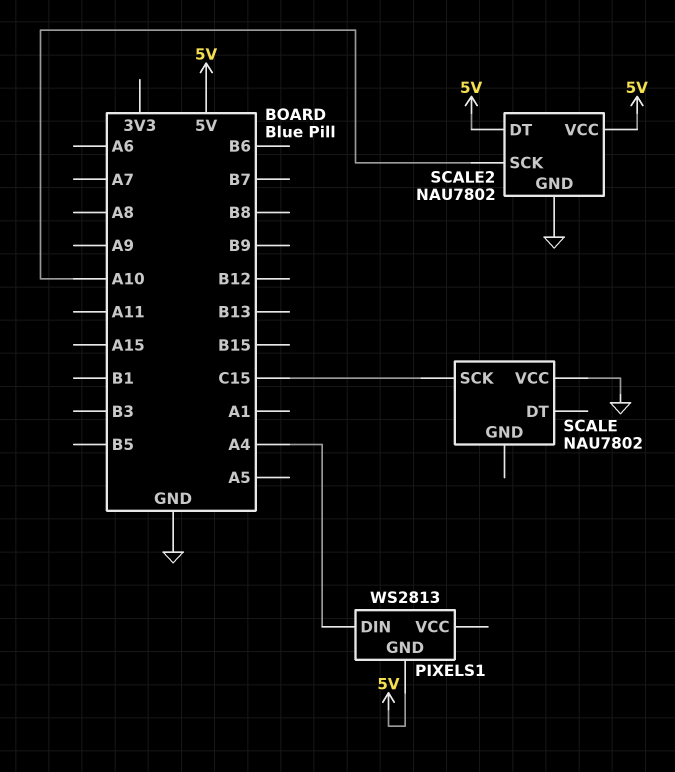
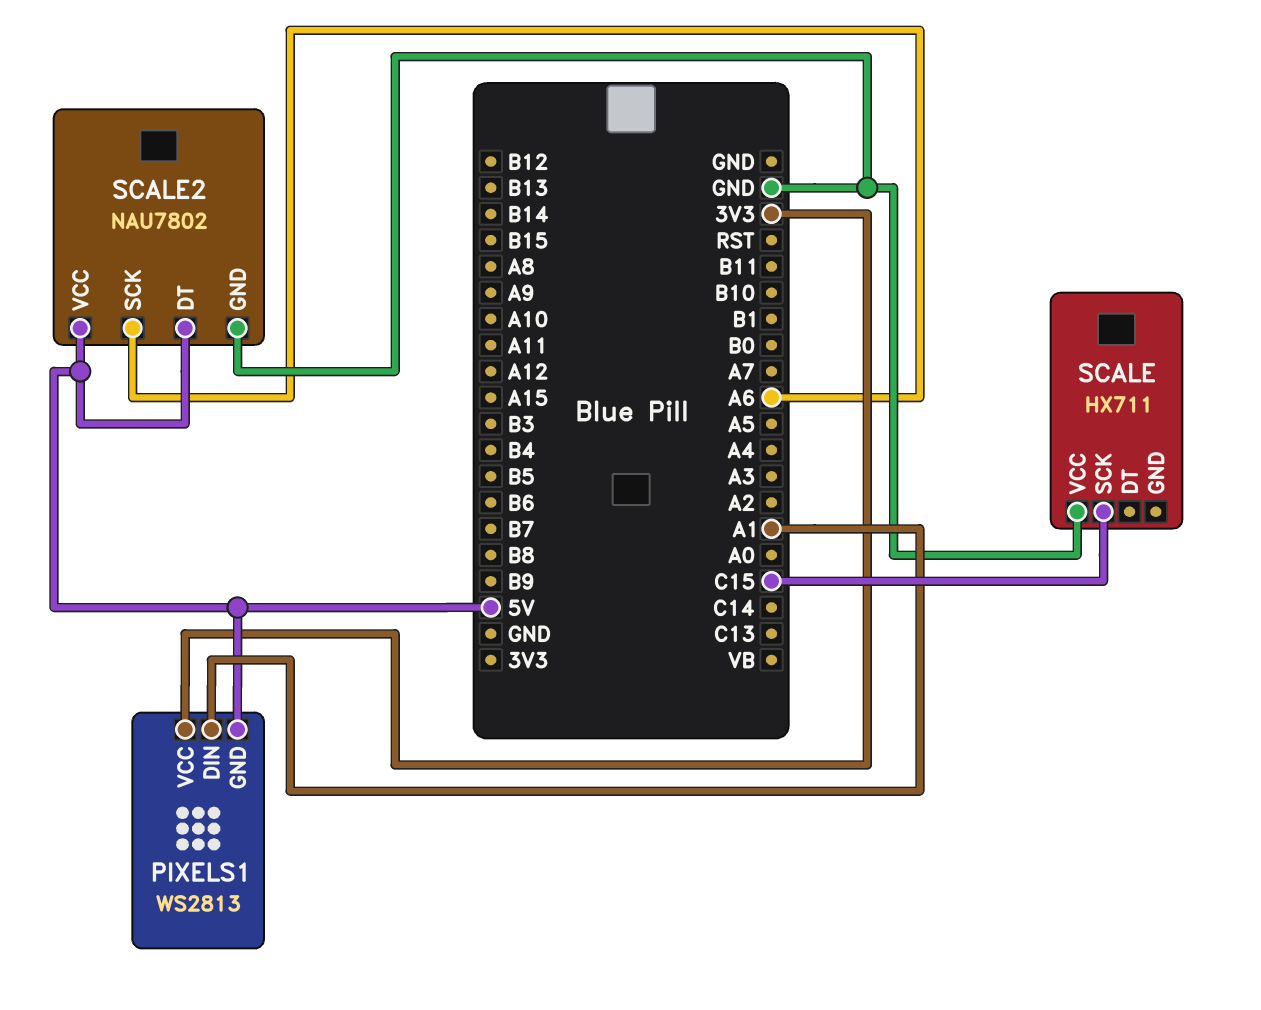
PIXELS1 pin DIN: A4 -> A1
PIXELS1 pin VCC: none -> 3V3
SCALE: NAU7802 -> HX711
SCALE2 pin SCK: A10 -> A6

